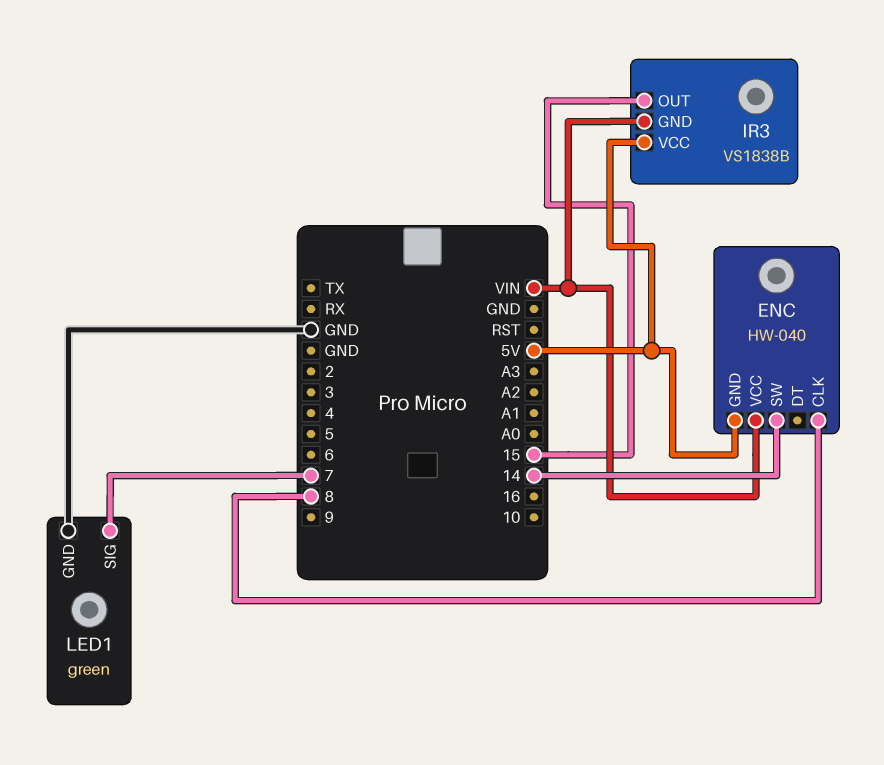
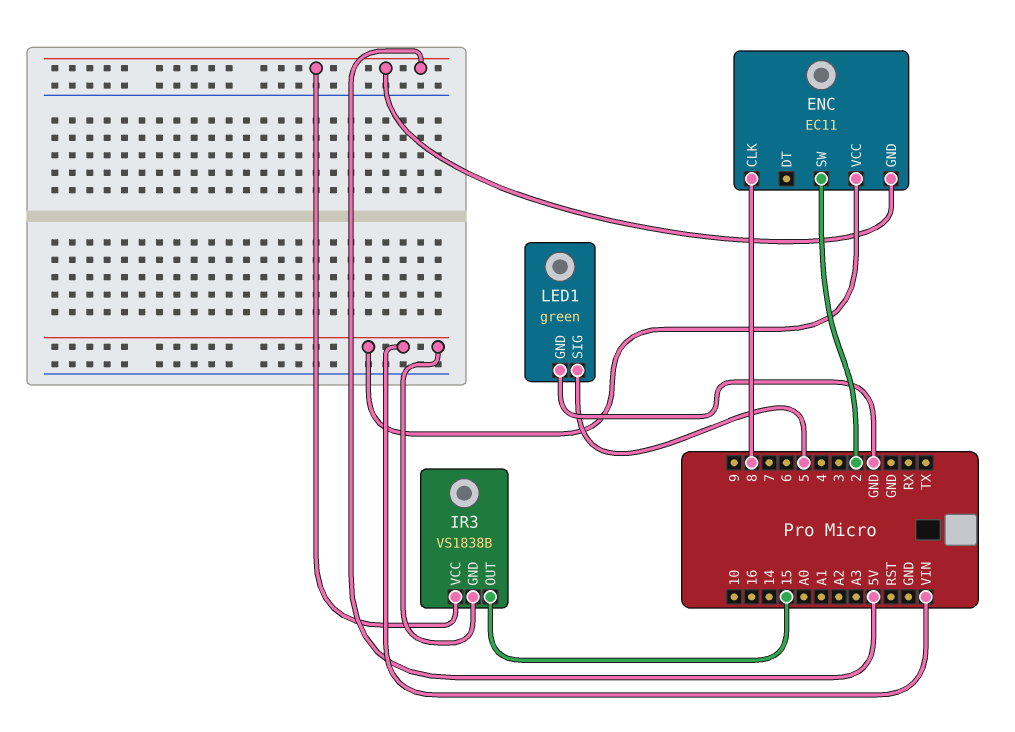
ENC: HW-040 -> EC11
ENC pin SW: 14 -> 2
LED1 pin SIG: 7 -> 5

